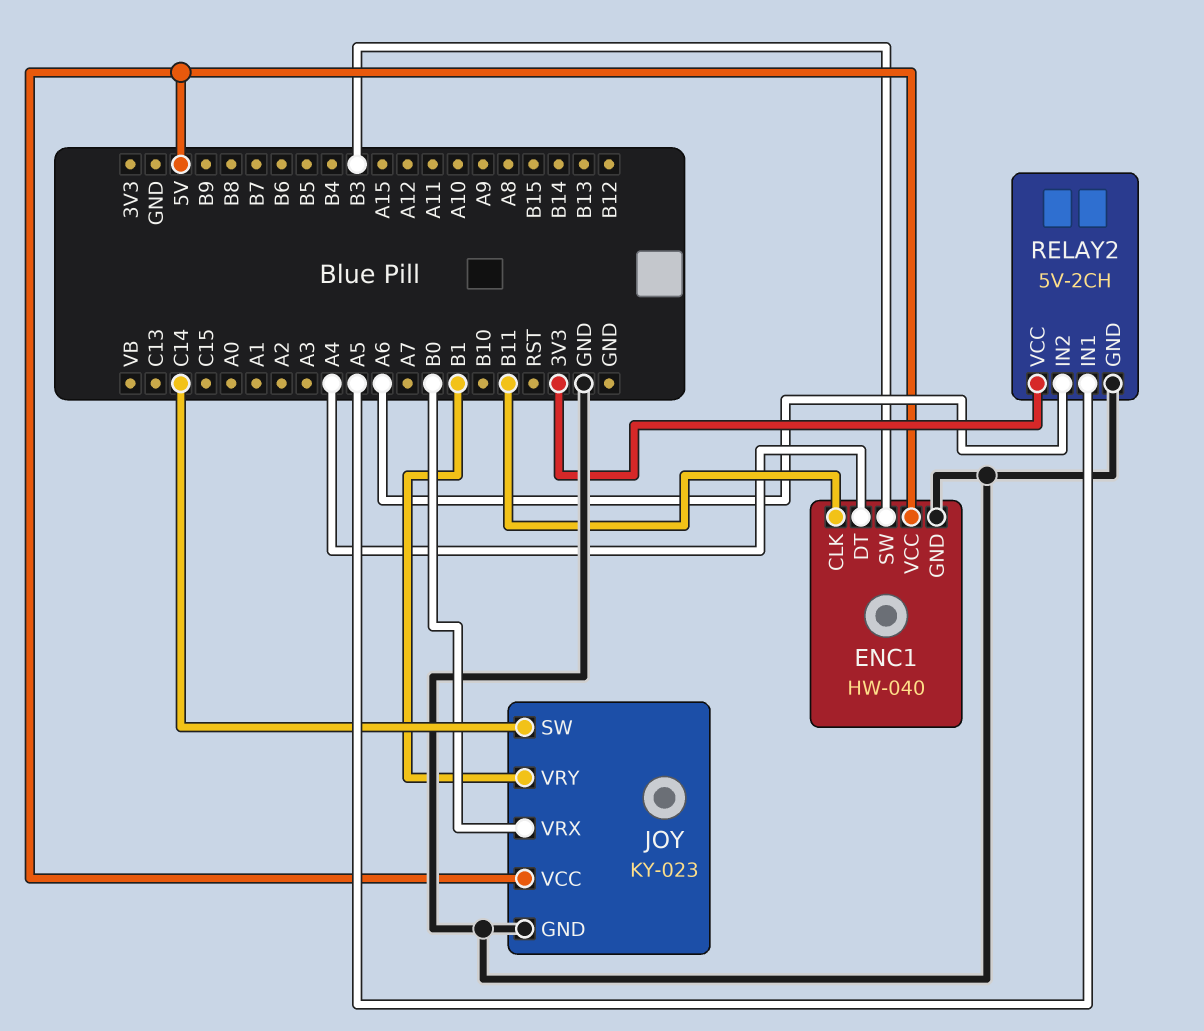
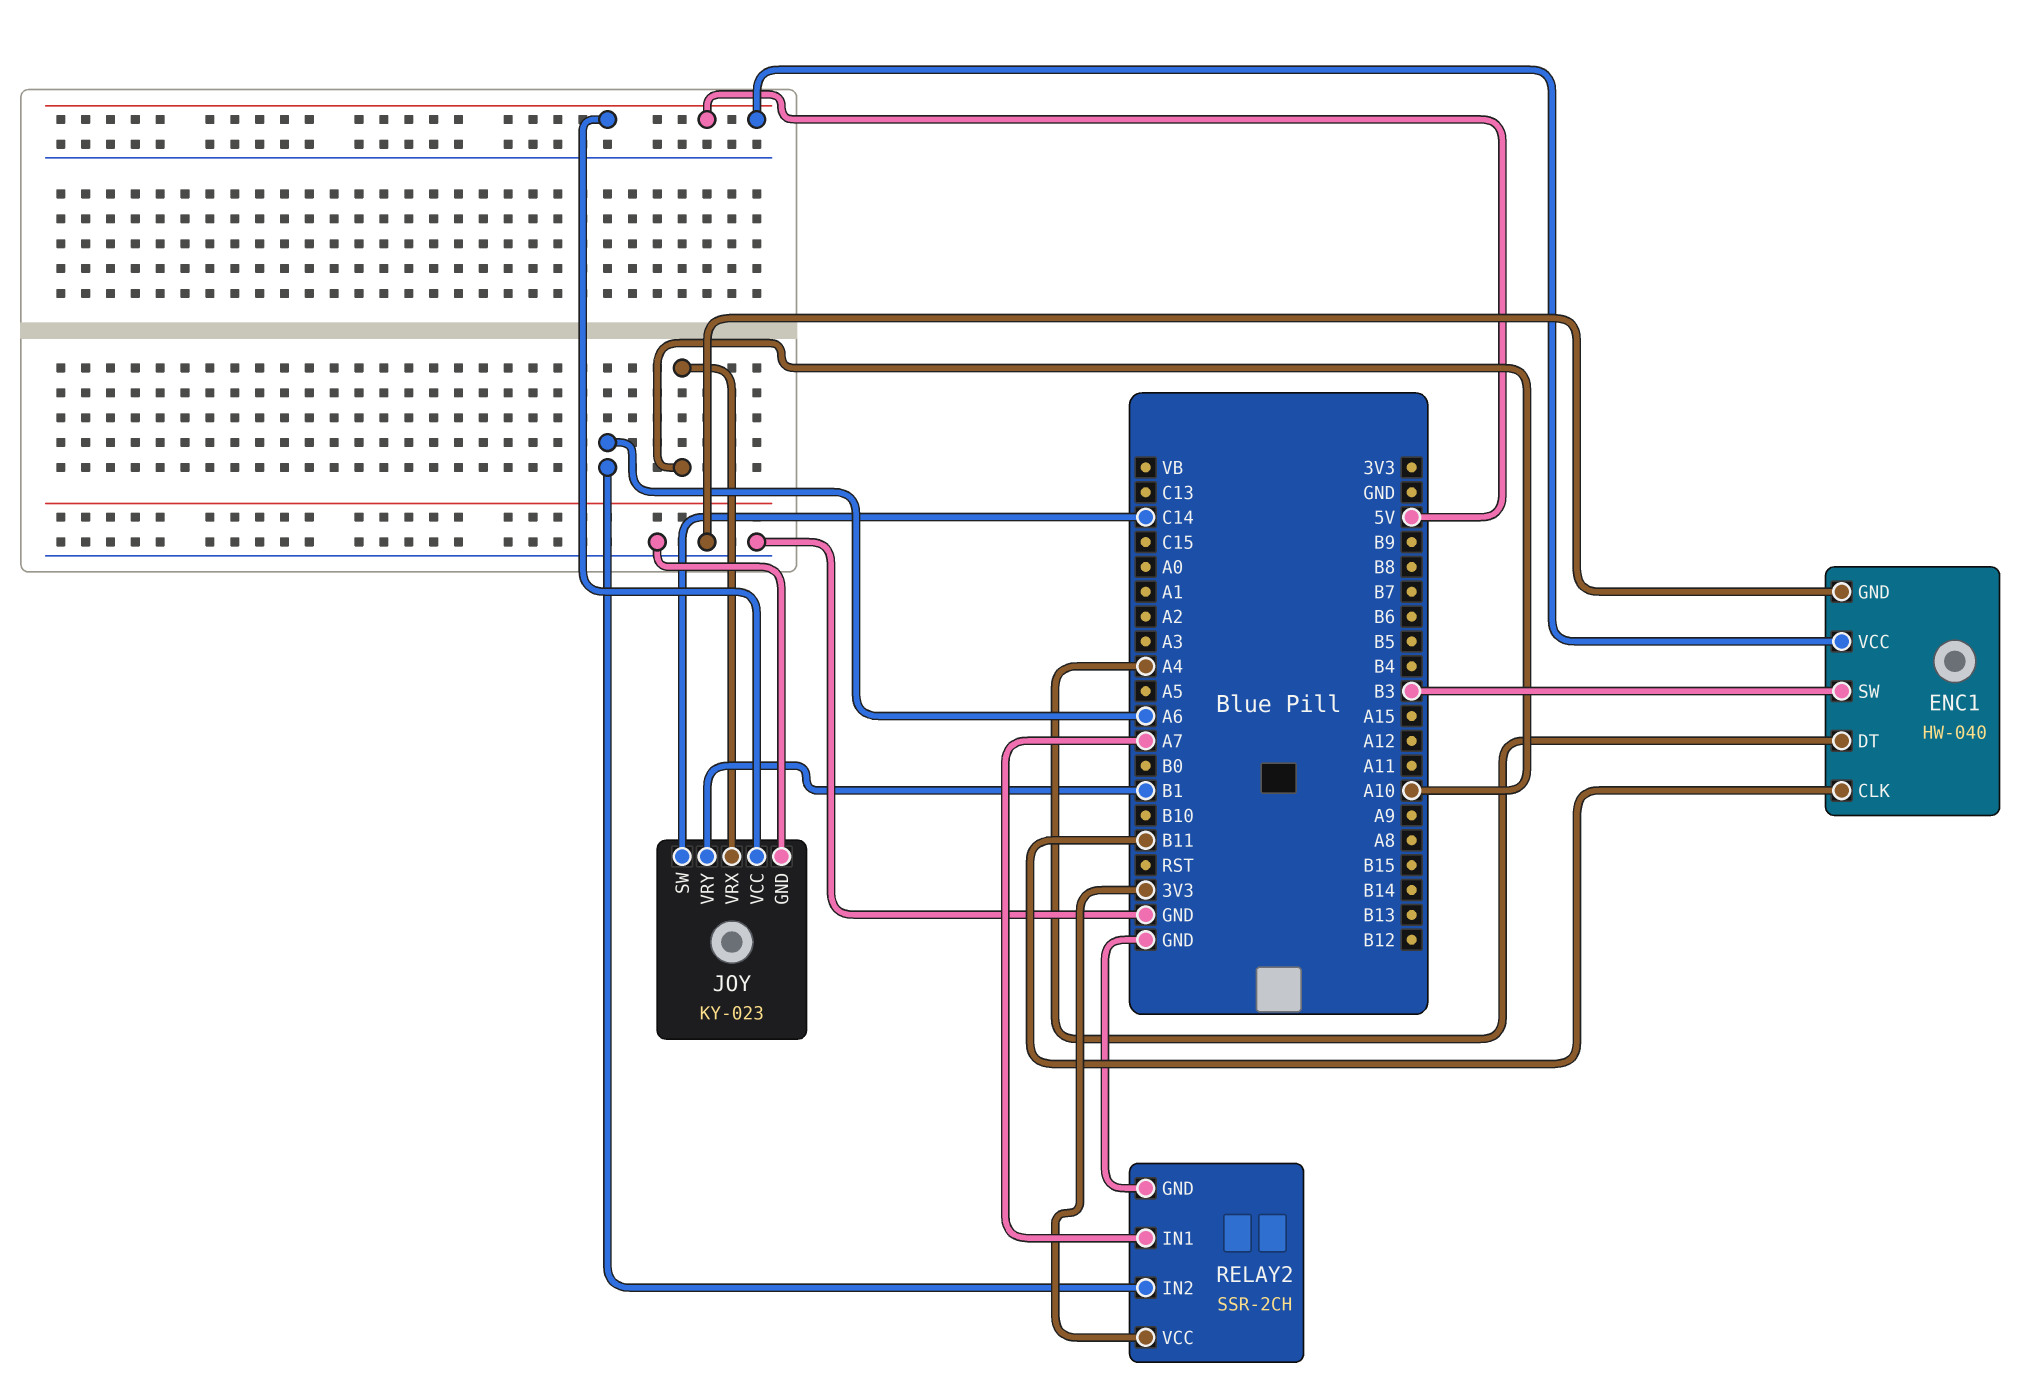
JOY pin VRX: B0 -> A10
RELAY2: 5V-2CH -> SSR-2CH
RELAY2 pin IN1: A5 -> A7

